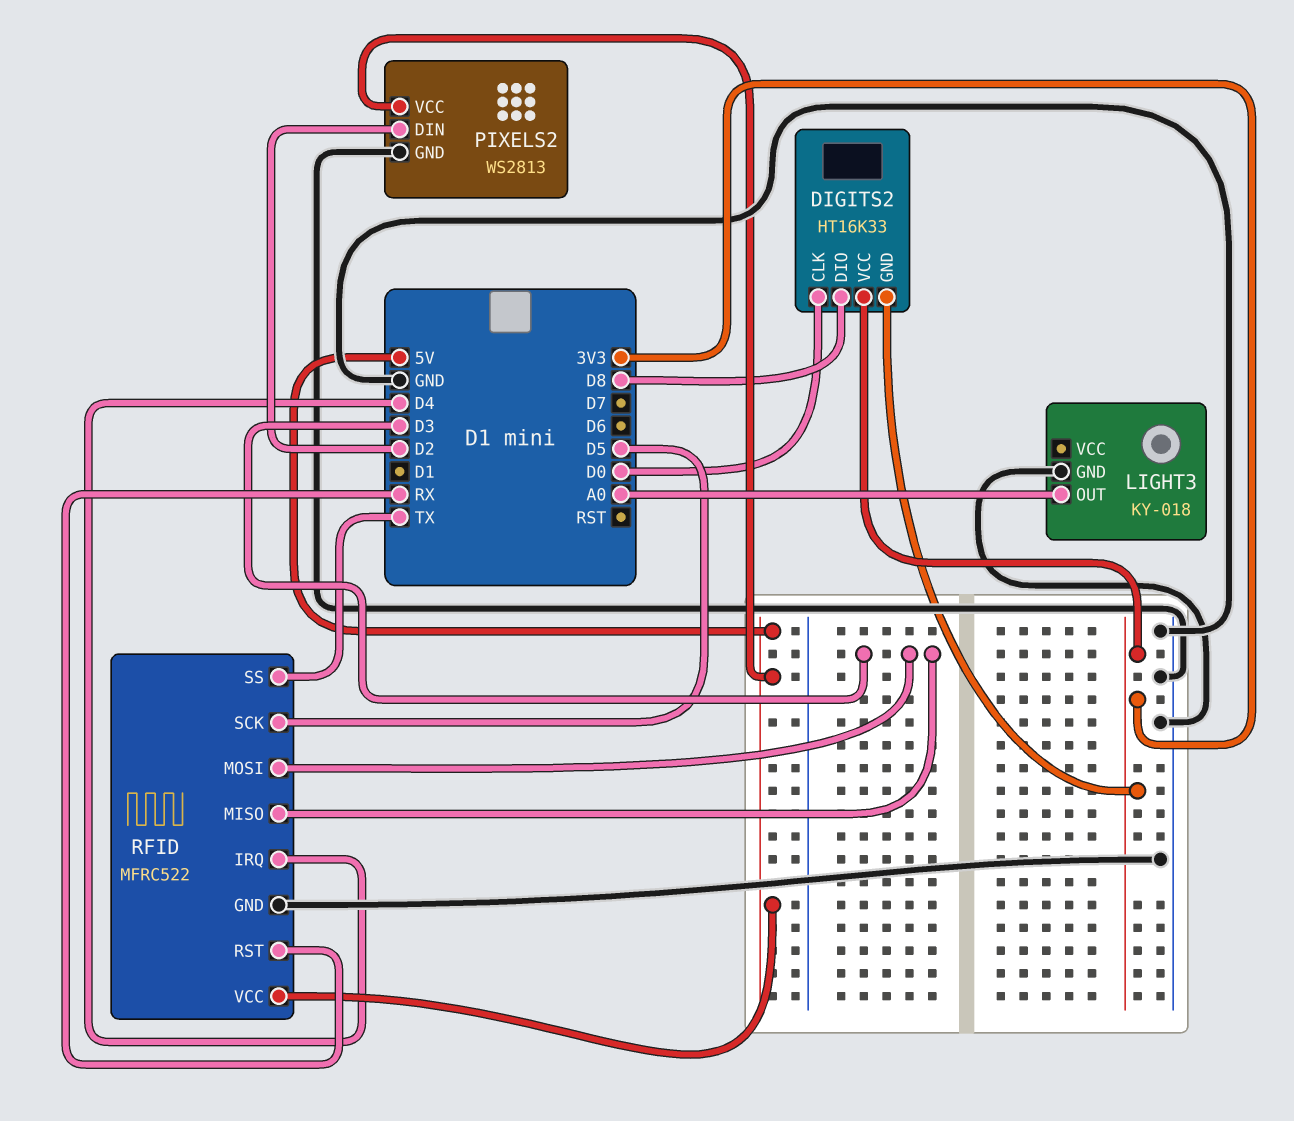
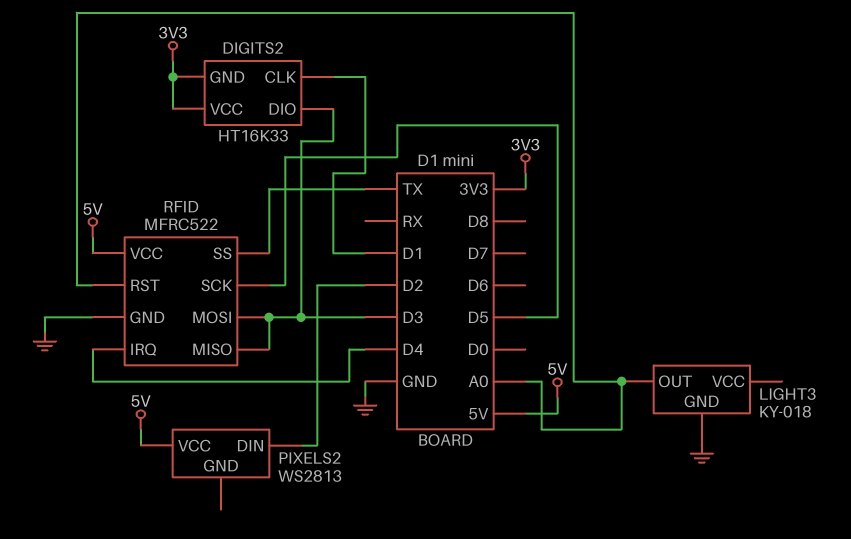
DIGITS2 pin CLK: D0 -> D1
DIGITS2 pin DIO: D8 -> D3
PIXELS2 pin GND: GND -> none
RFID pin RST: RX -> A0

